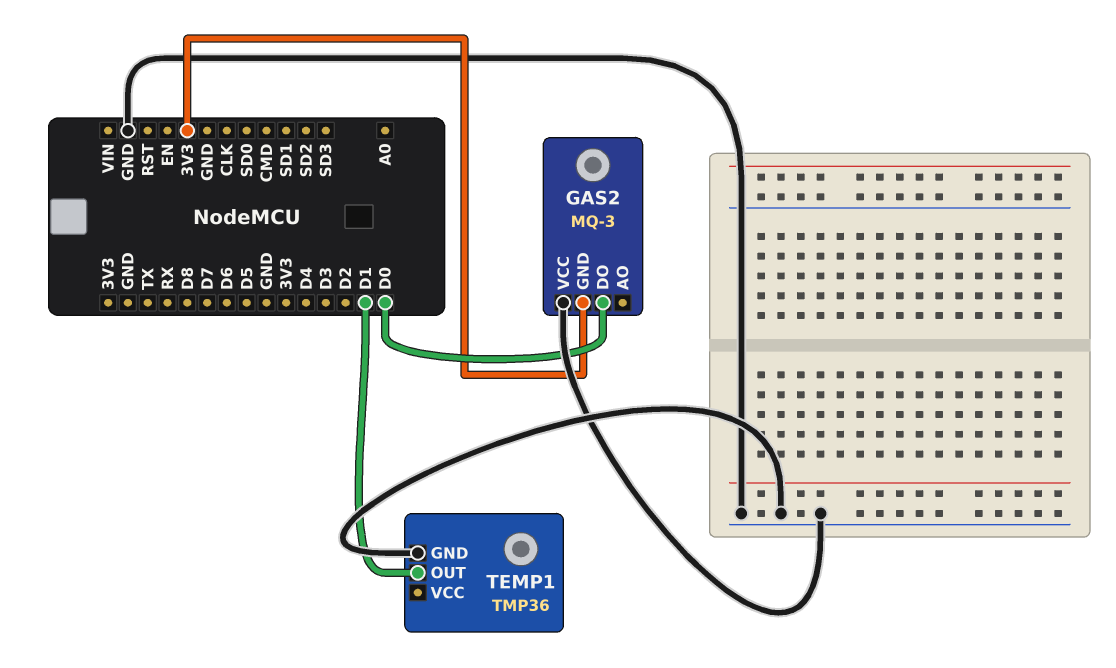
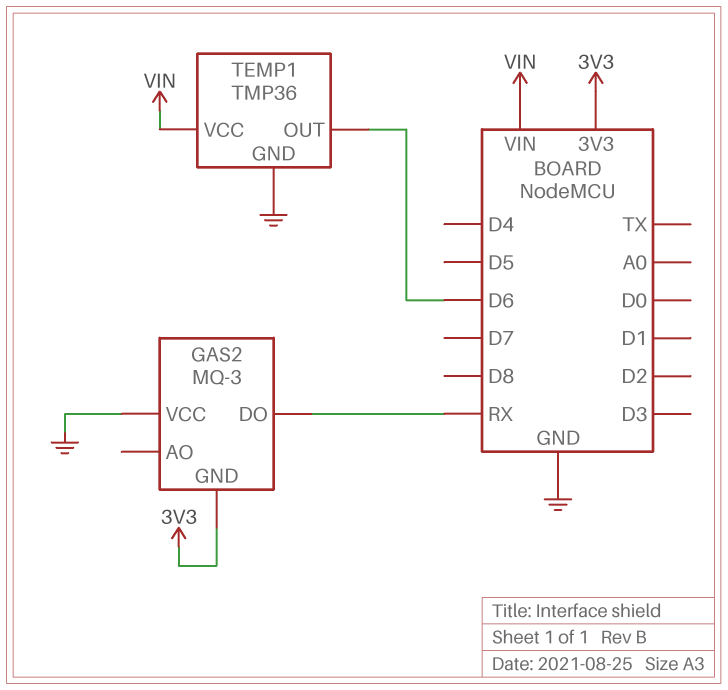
GAS2 pin DO: D0 -> RX
TEMP1 pin OUT: D1 -> D6
TEMP1 pin VCC: none -> VIN

